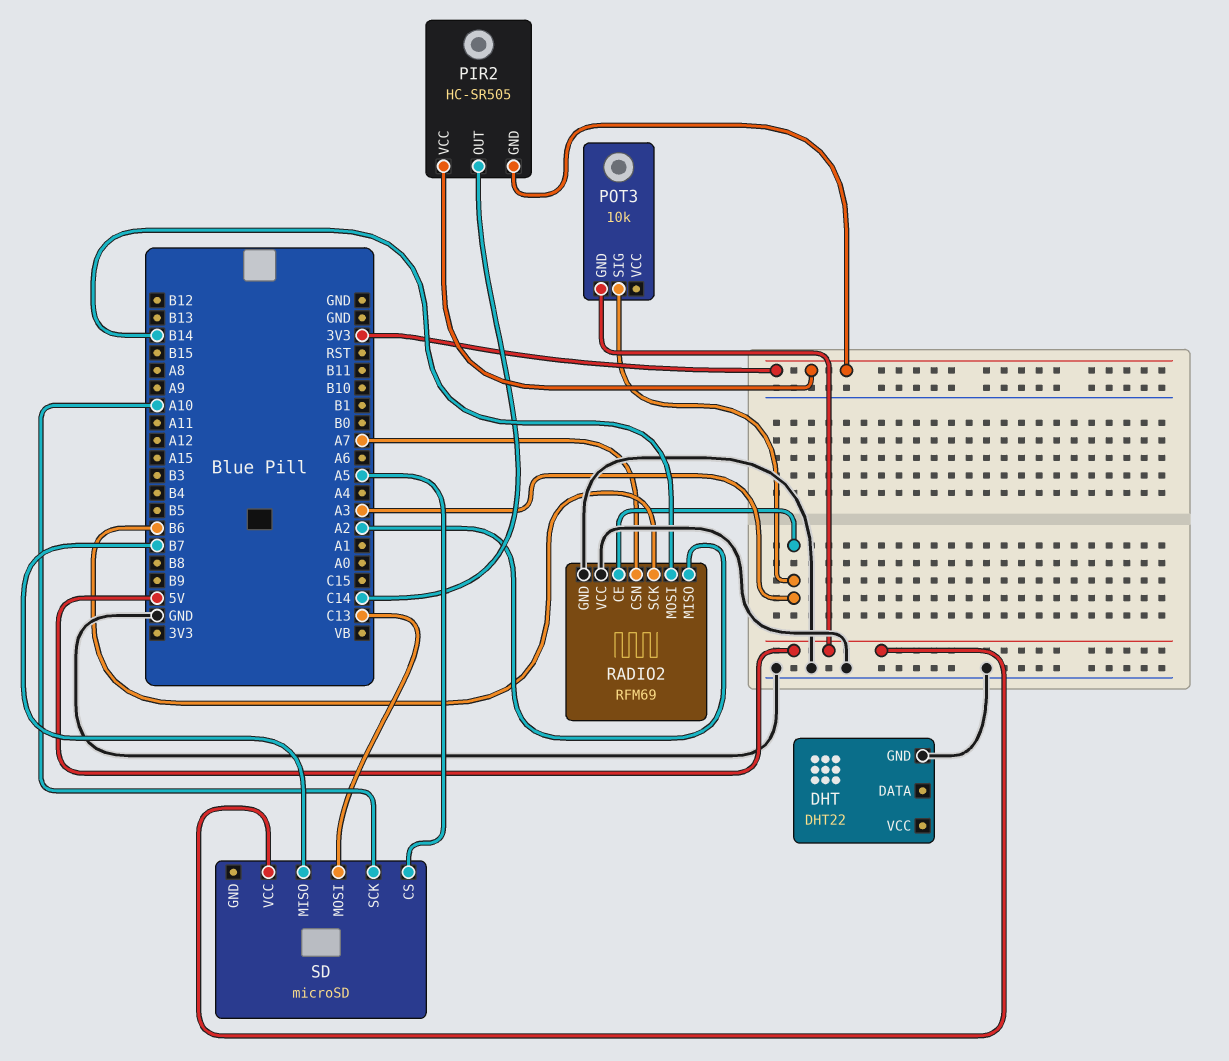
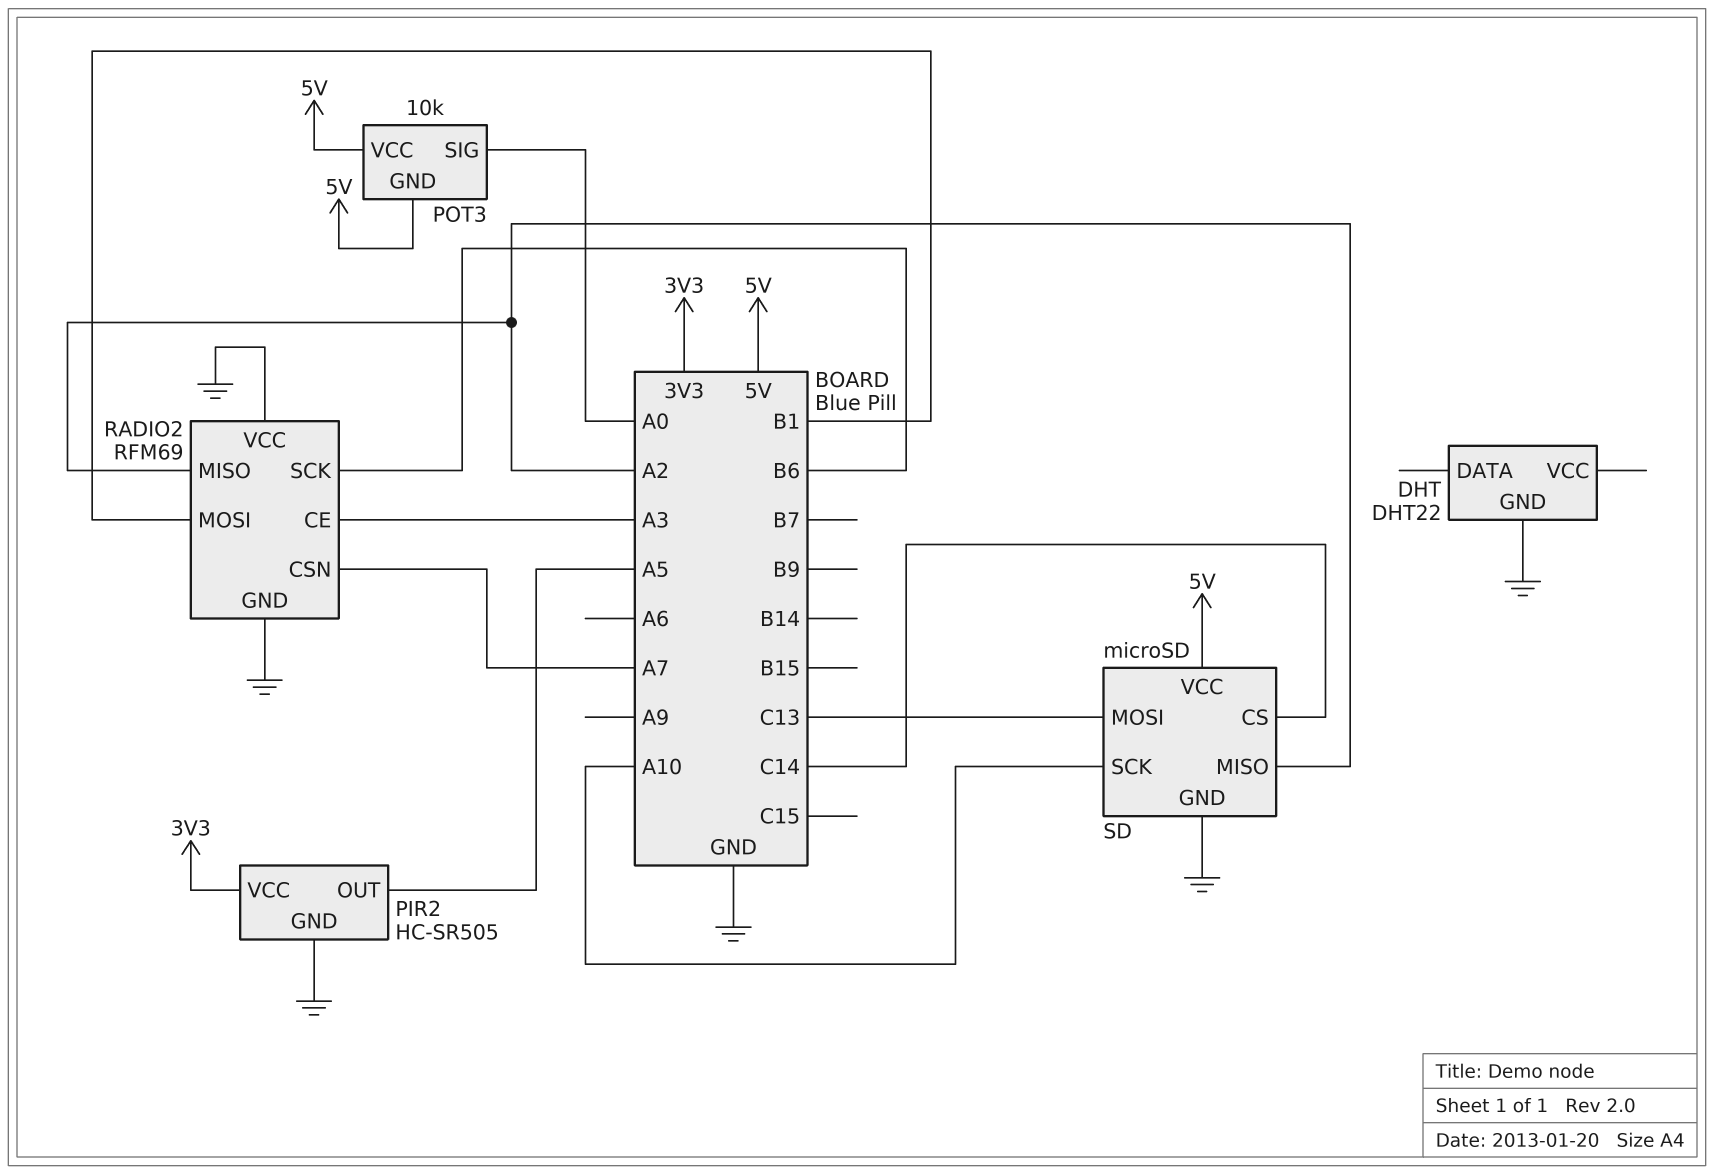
PIR2 pin GND: 3V3 -> GND
PIR2 pin OUT: C14 -> A5
POT3 pin SIG: A3 -> A0
POT3 pin VCC: none -> 5V
RADIO2 pin MOSI: B14 -> B1
SD pin CS: A5 -> C14
SD pin GND: none -> GND
SD pin MISO: B7 -> A2

